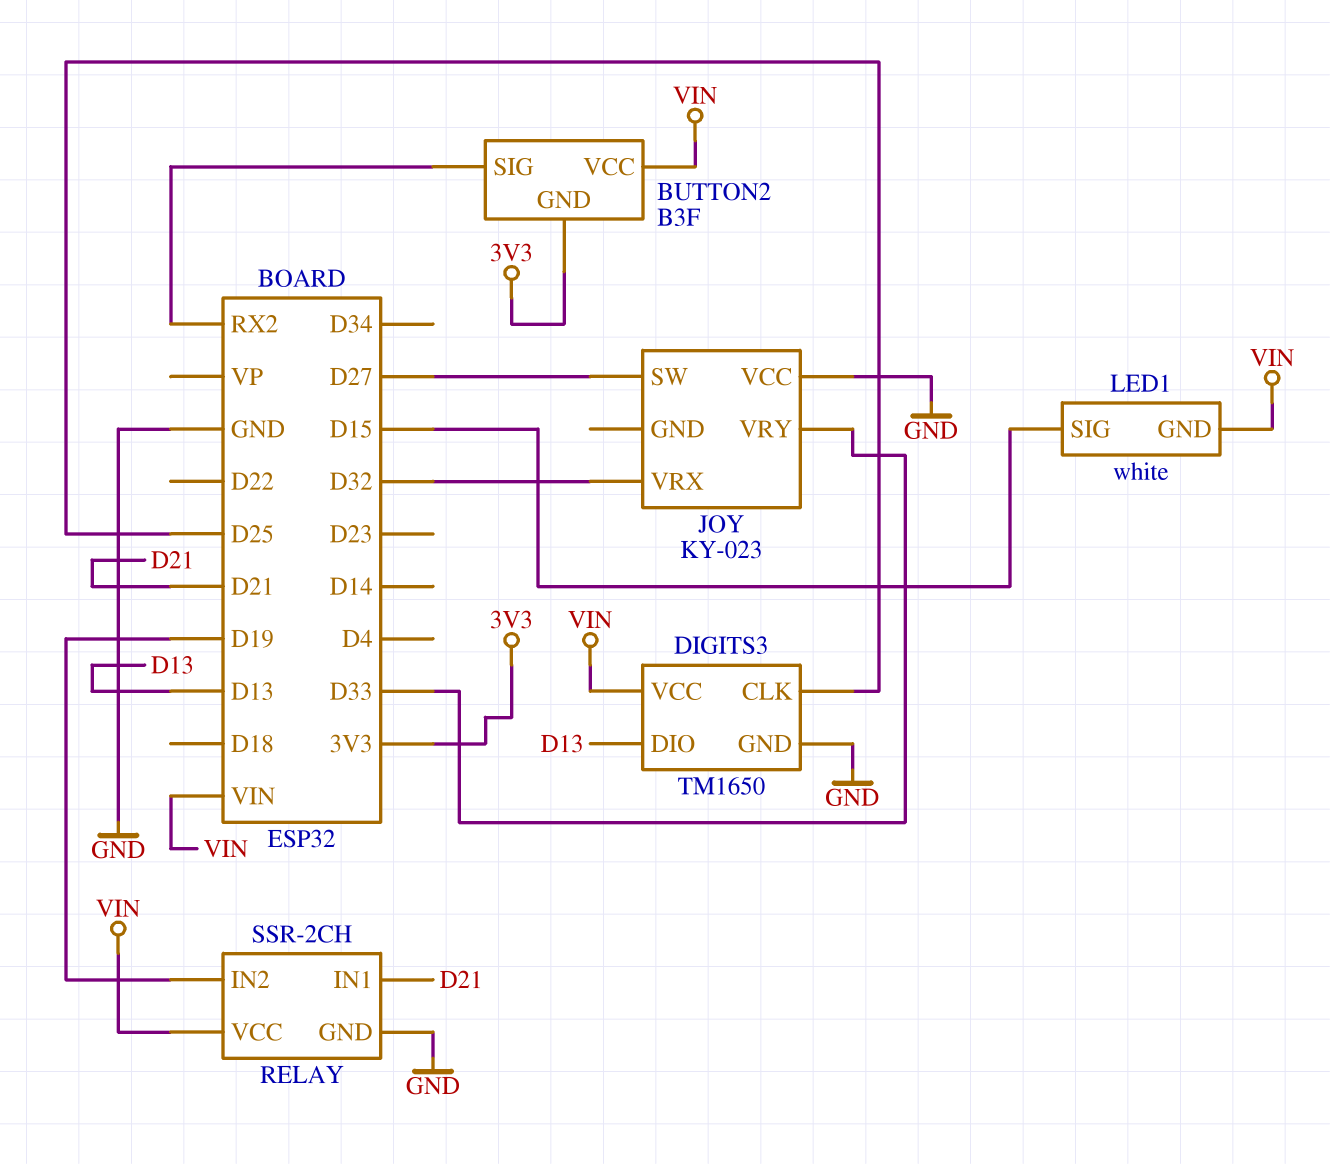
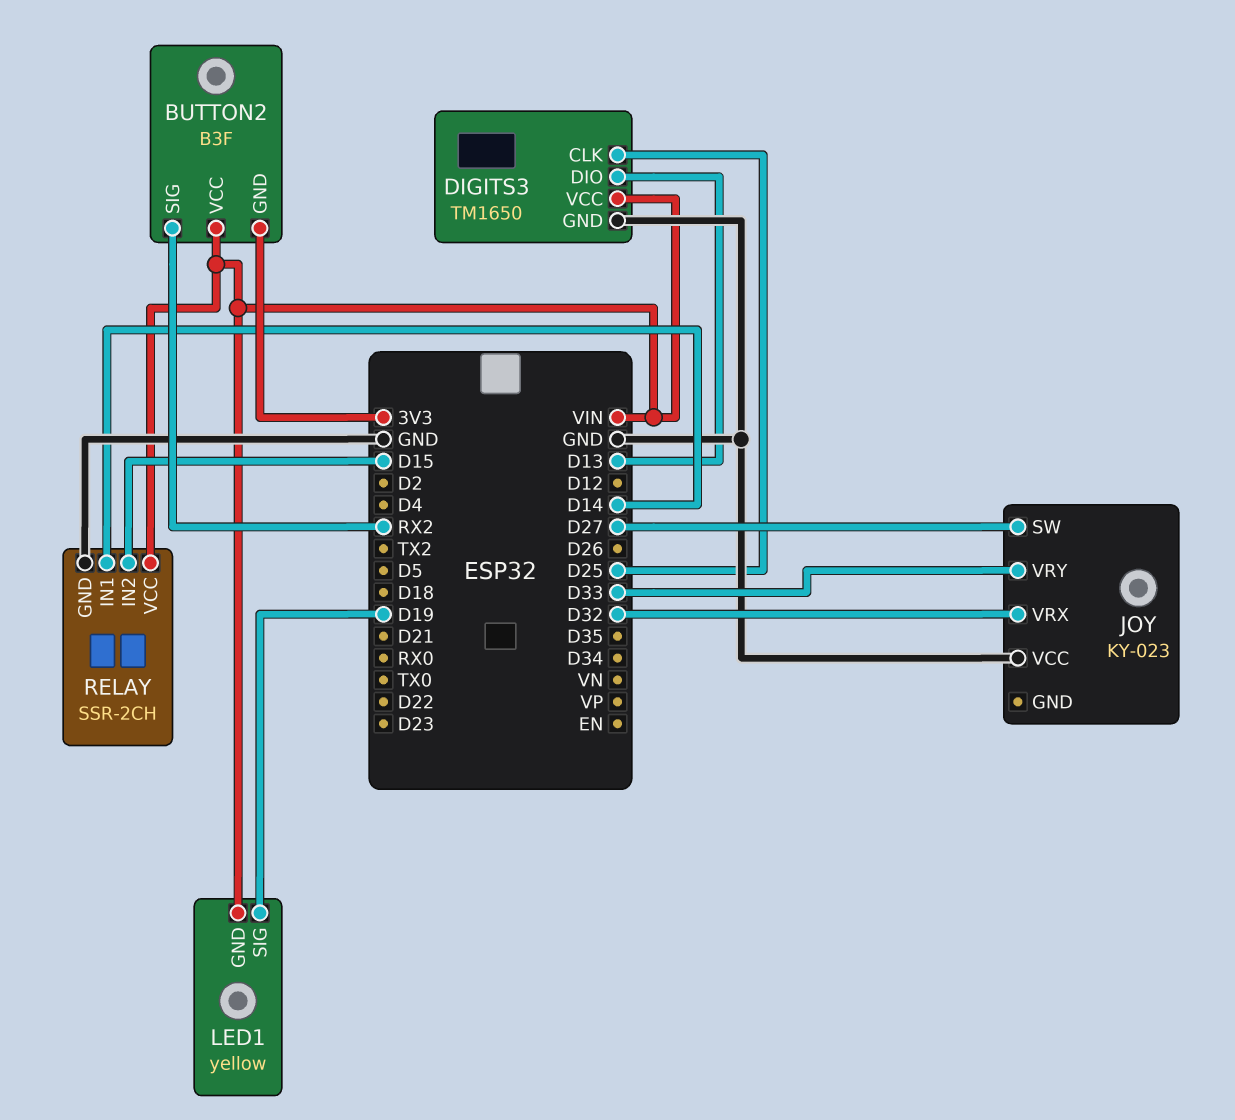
LED1: white -> yellow
LED1 pin SIG: D15 -> D19
RELAY pin IN1: D21 -> D14
RELAY pin IN2: D19 -> D15

